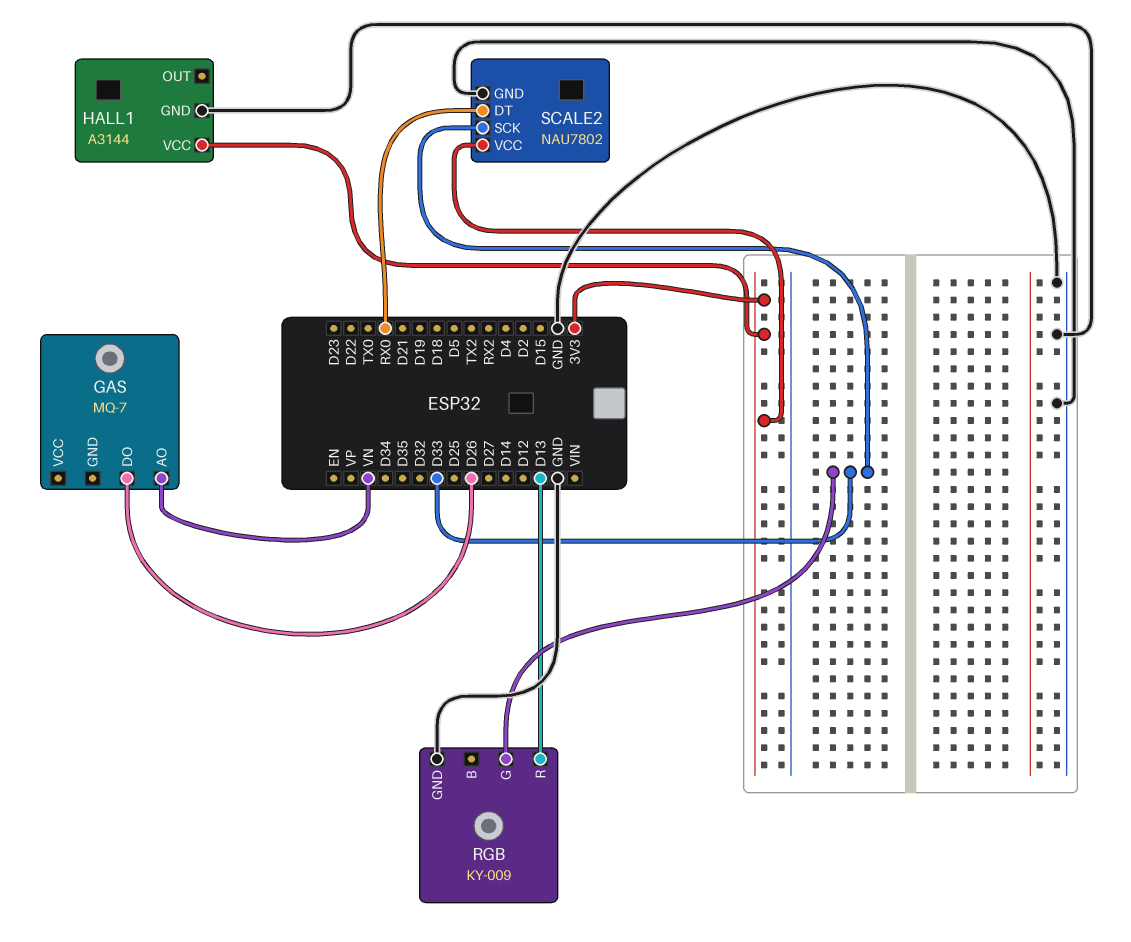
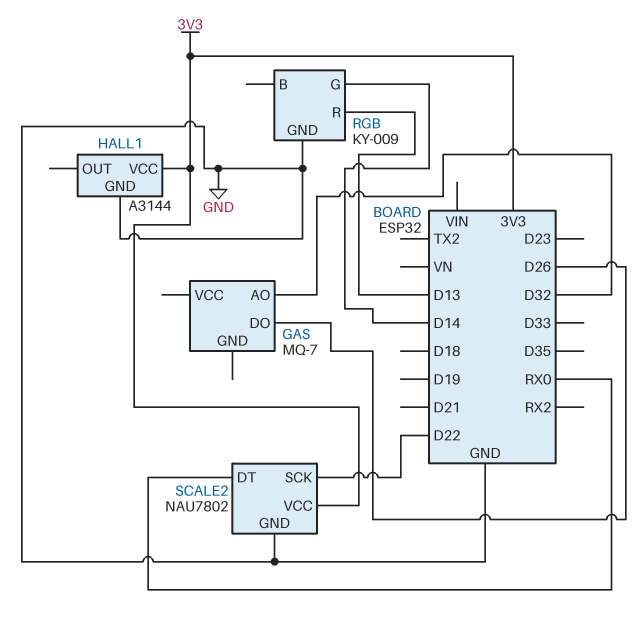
GAS pin AO: VN -> D32
RGB pin G: D33 -> D14
SCALE2 pin SCK: D33 -> D22

